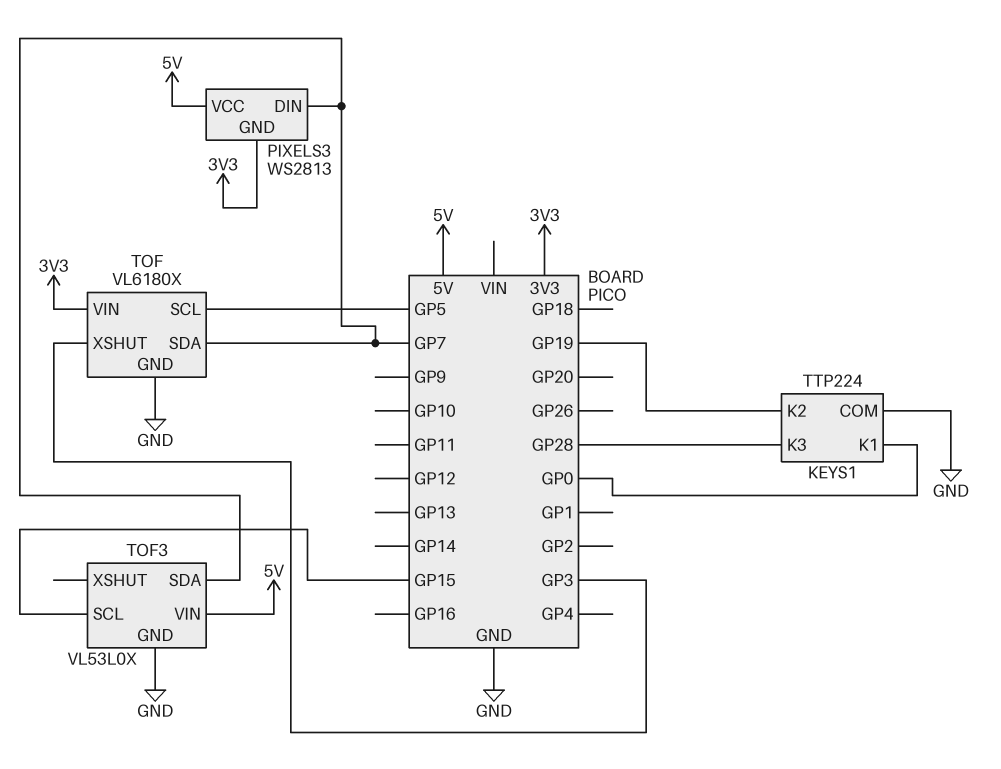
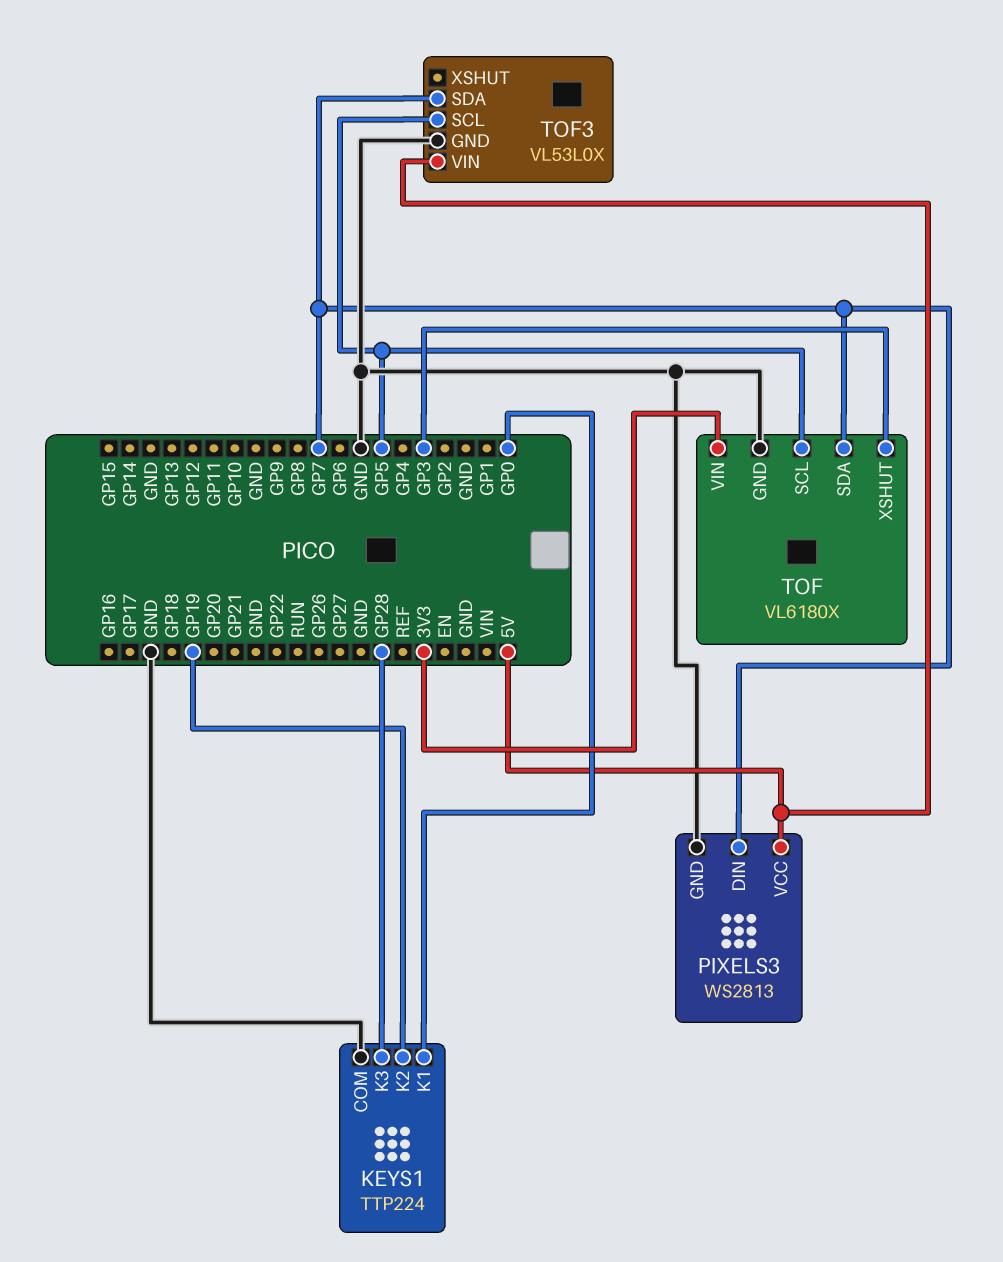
PIXELS3 pin GND: 3V3 -> GND
TOF3 pin SCL: GP15 -> GP5

